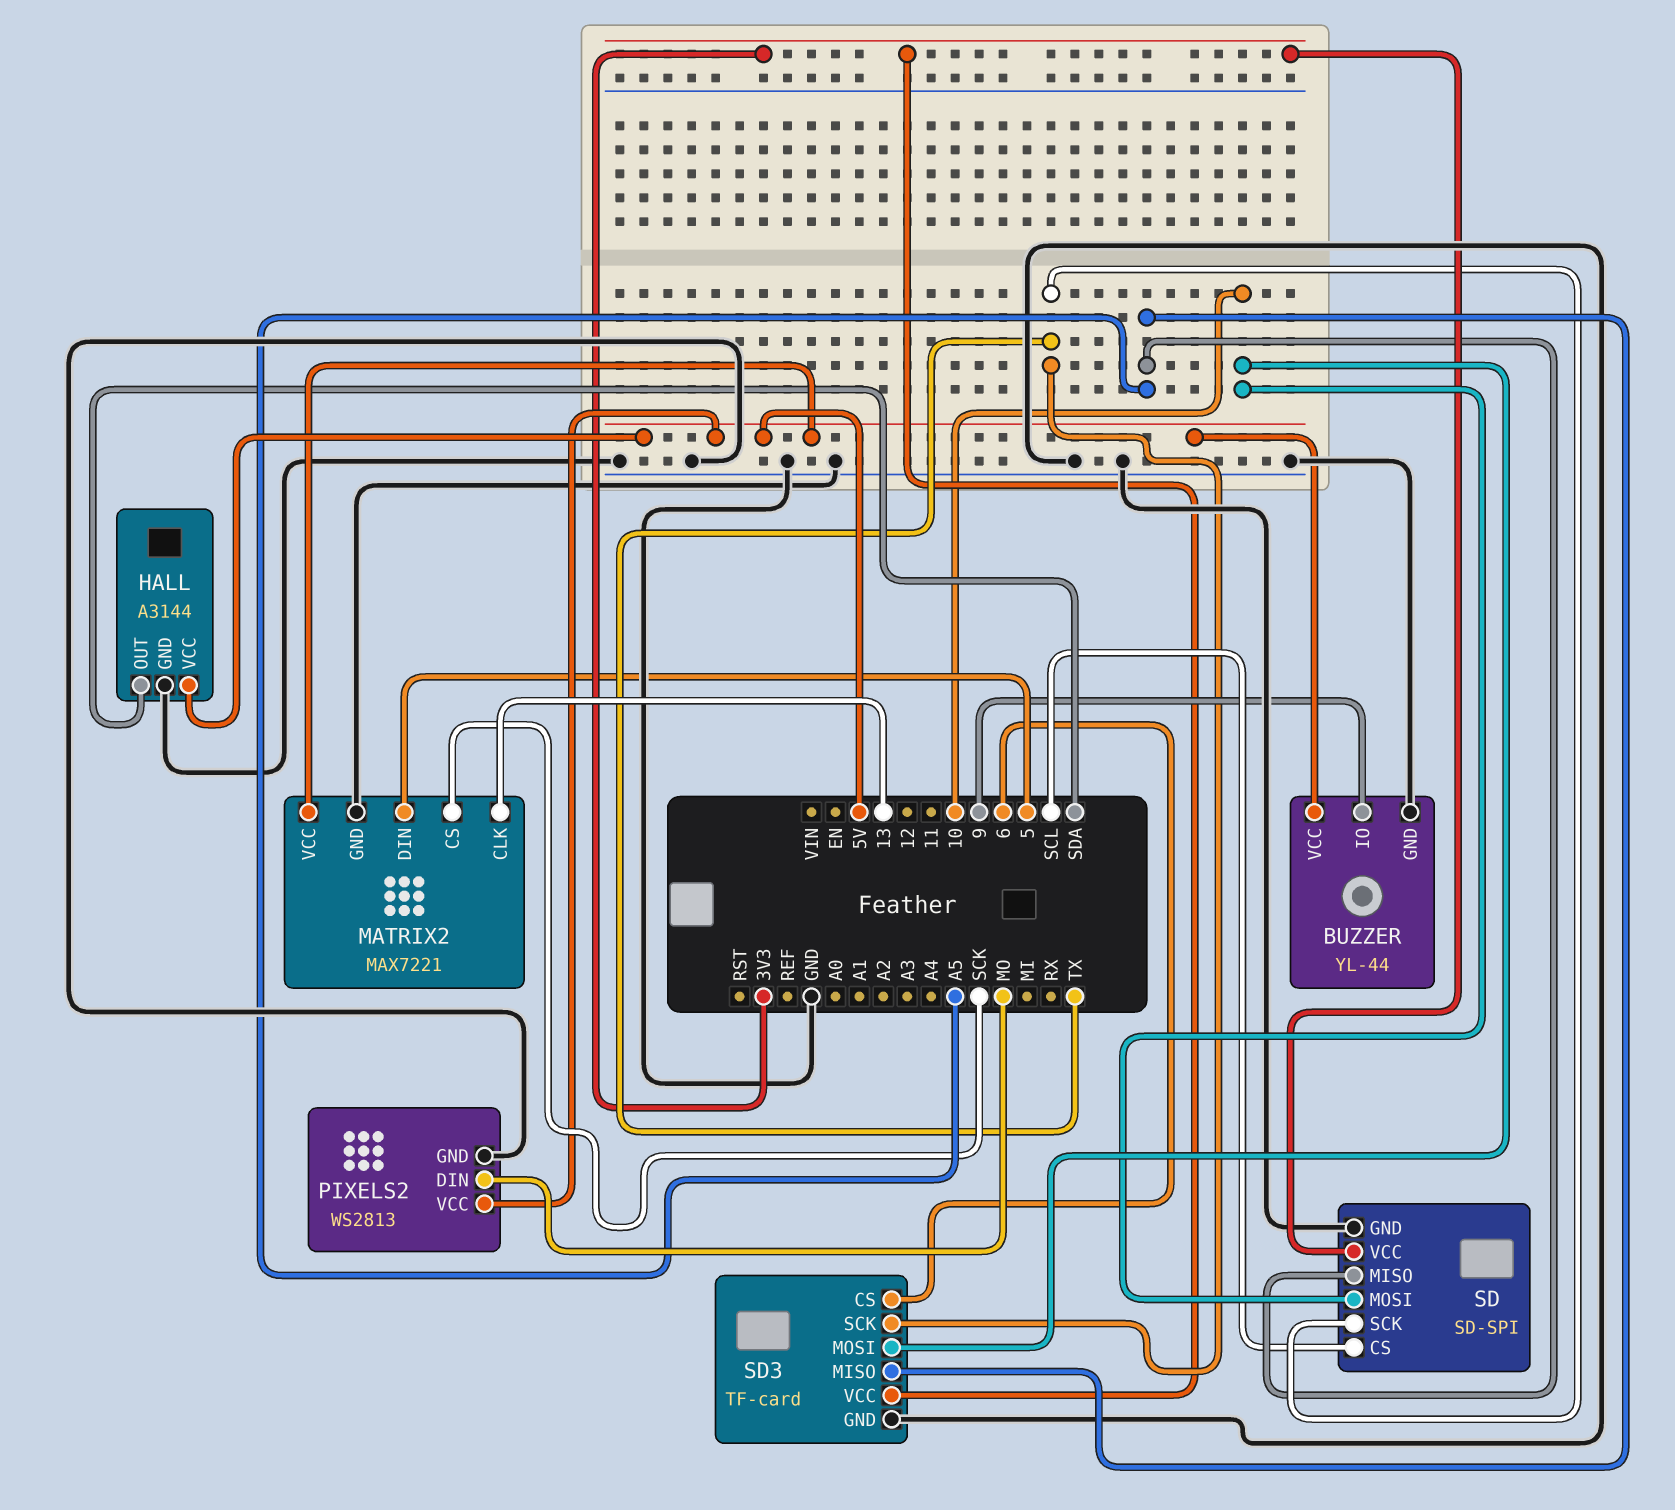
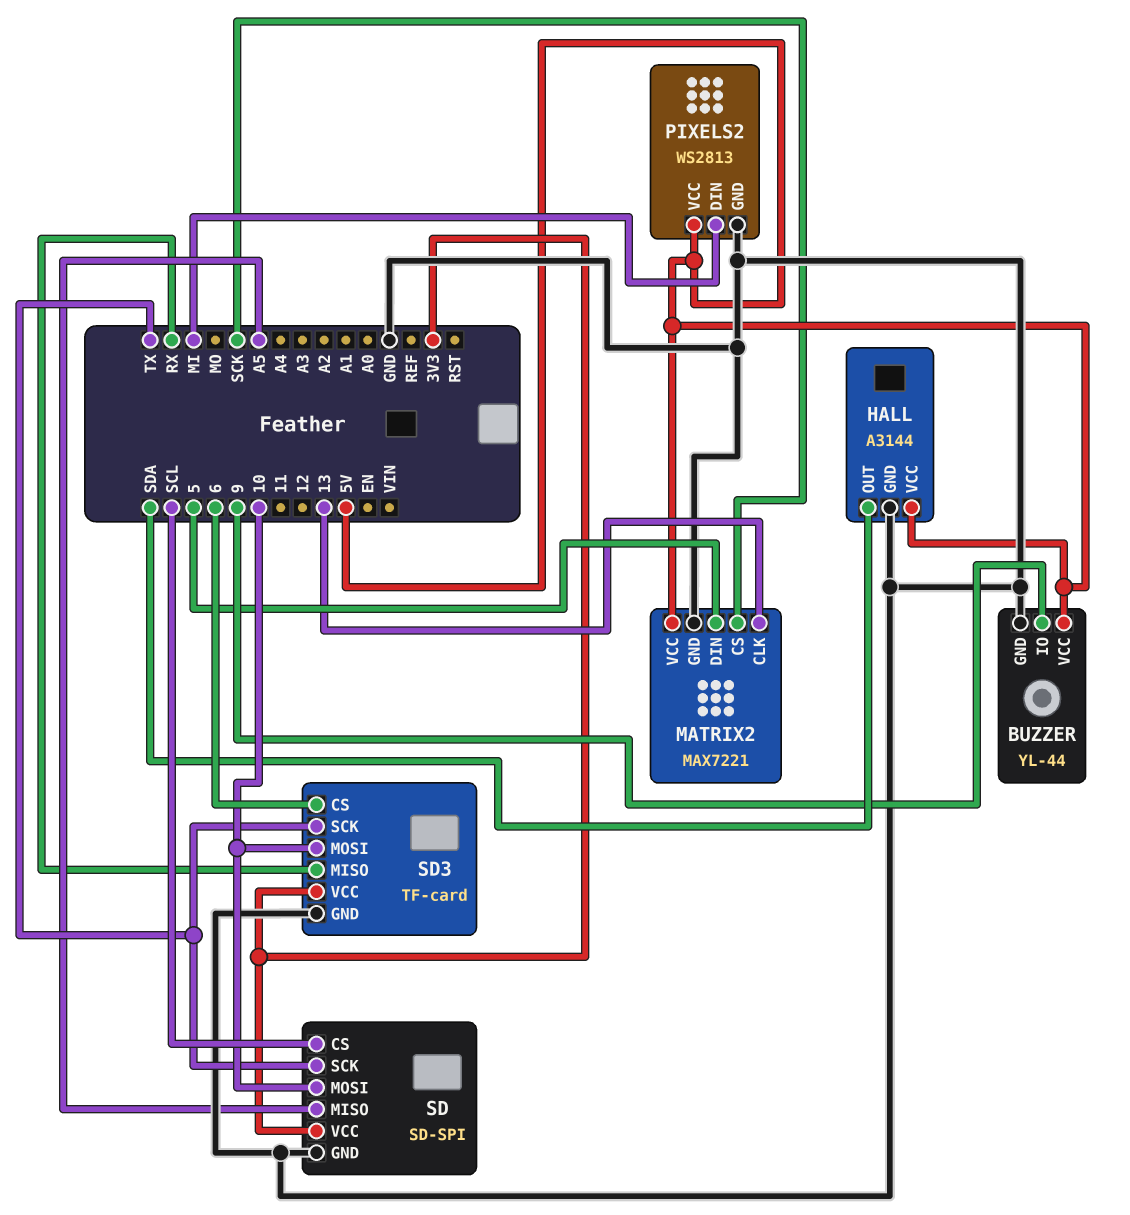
PIXELS2 pin DIN: MO -> MI
SD3 pin MISO: A5 -> RX

